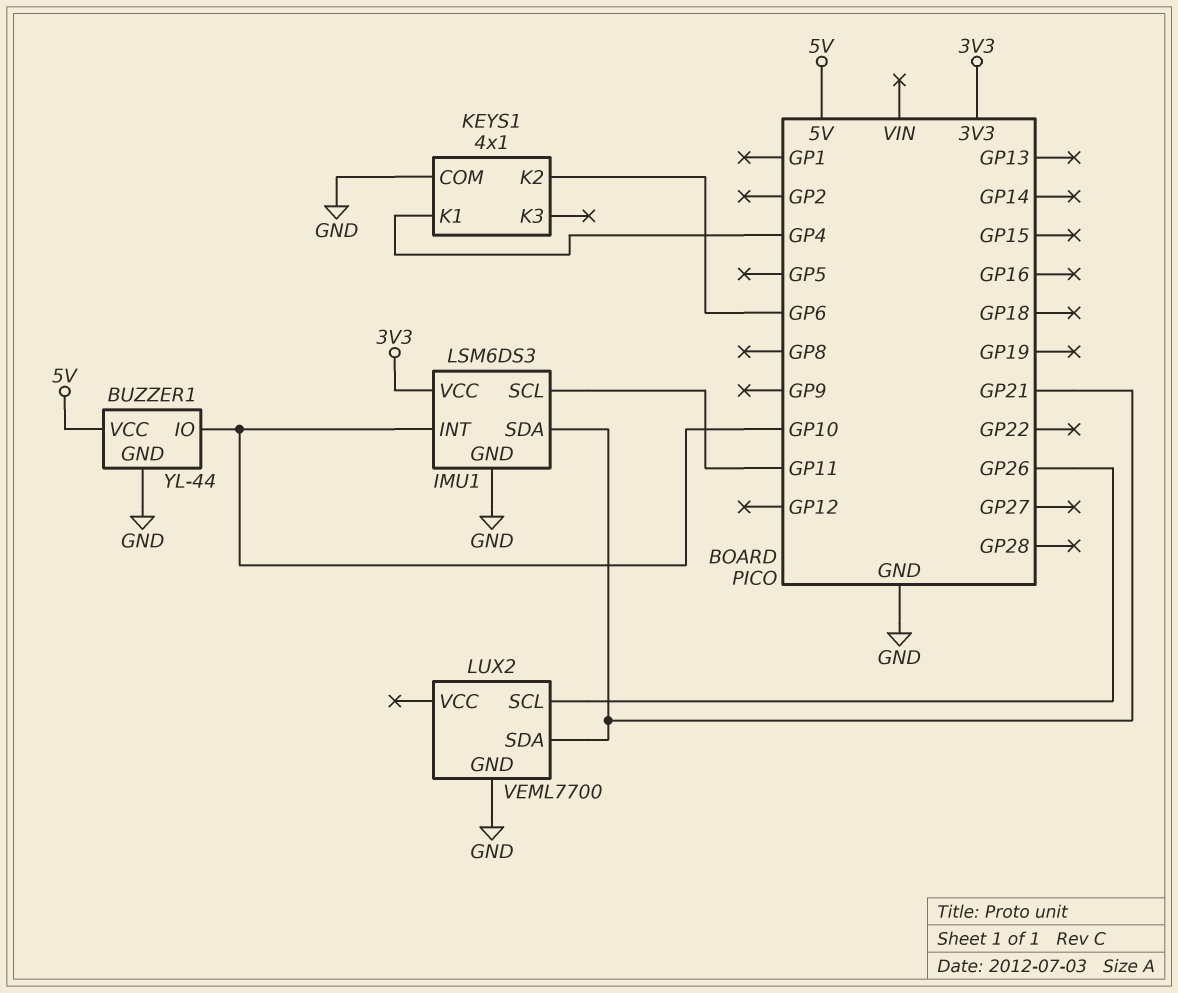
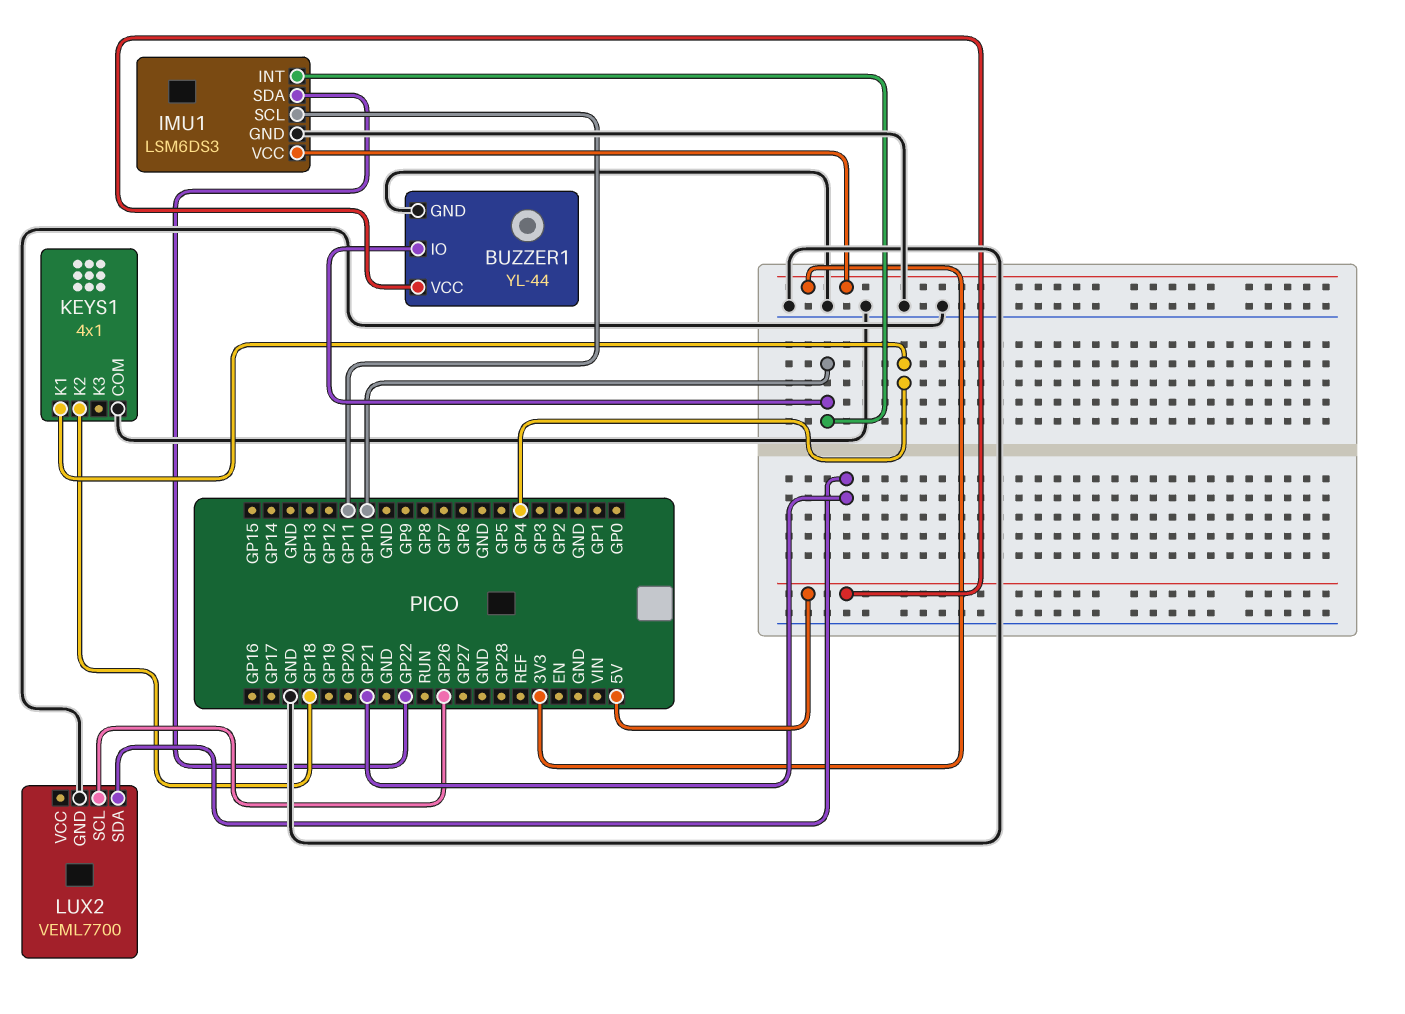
IMU1 pin SDA: GP21 -> GP22
KEYS1 pin K2: GP6 -> GP18

